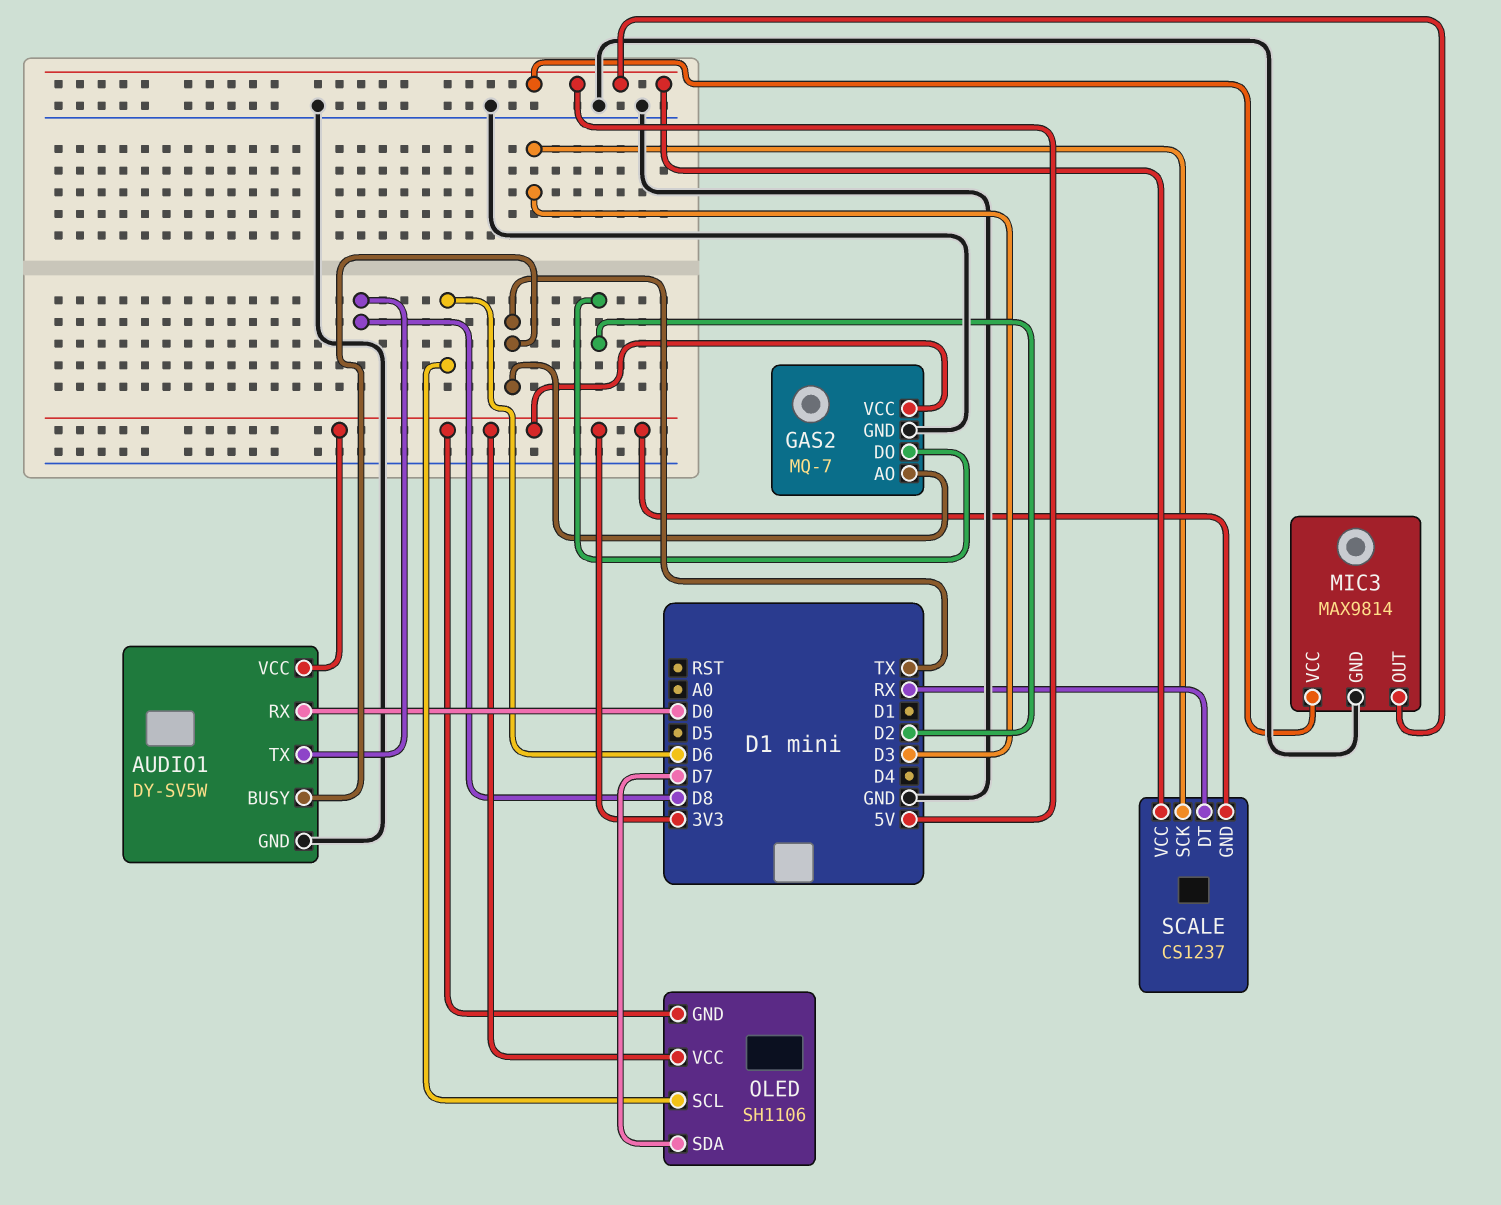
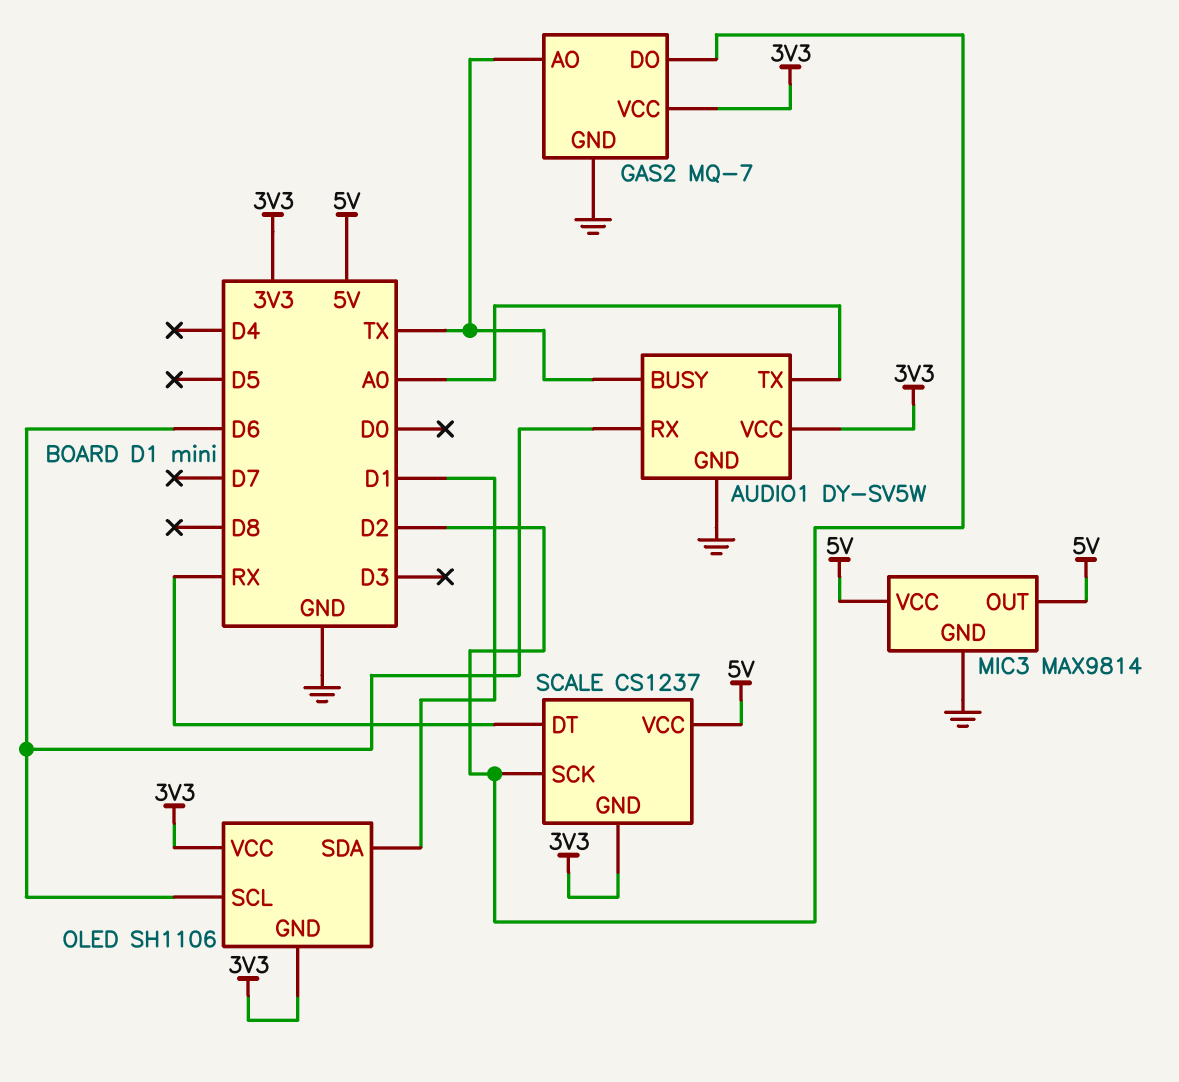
AUDIO1 pin RX: D0 -> D6
AUDIO1 pin TX: D8 -> A0
OLED pin SDA: D7 -> D1
SCALE pin SCK: D3 -> D2

